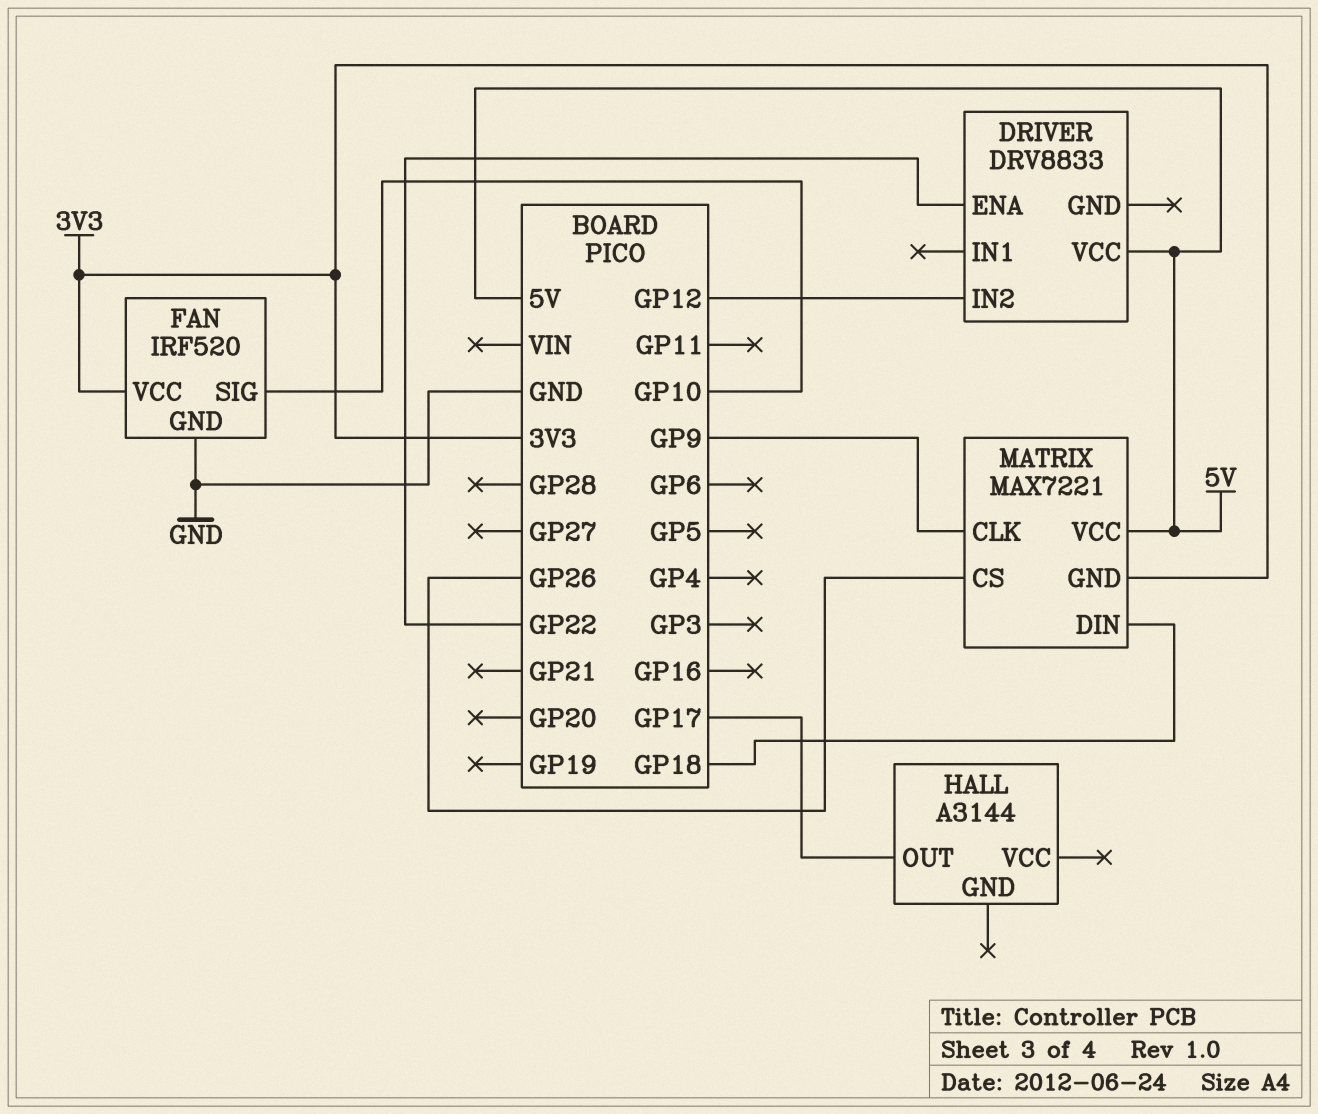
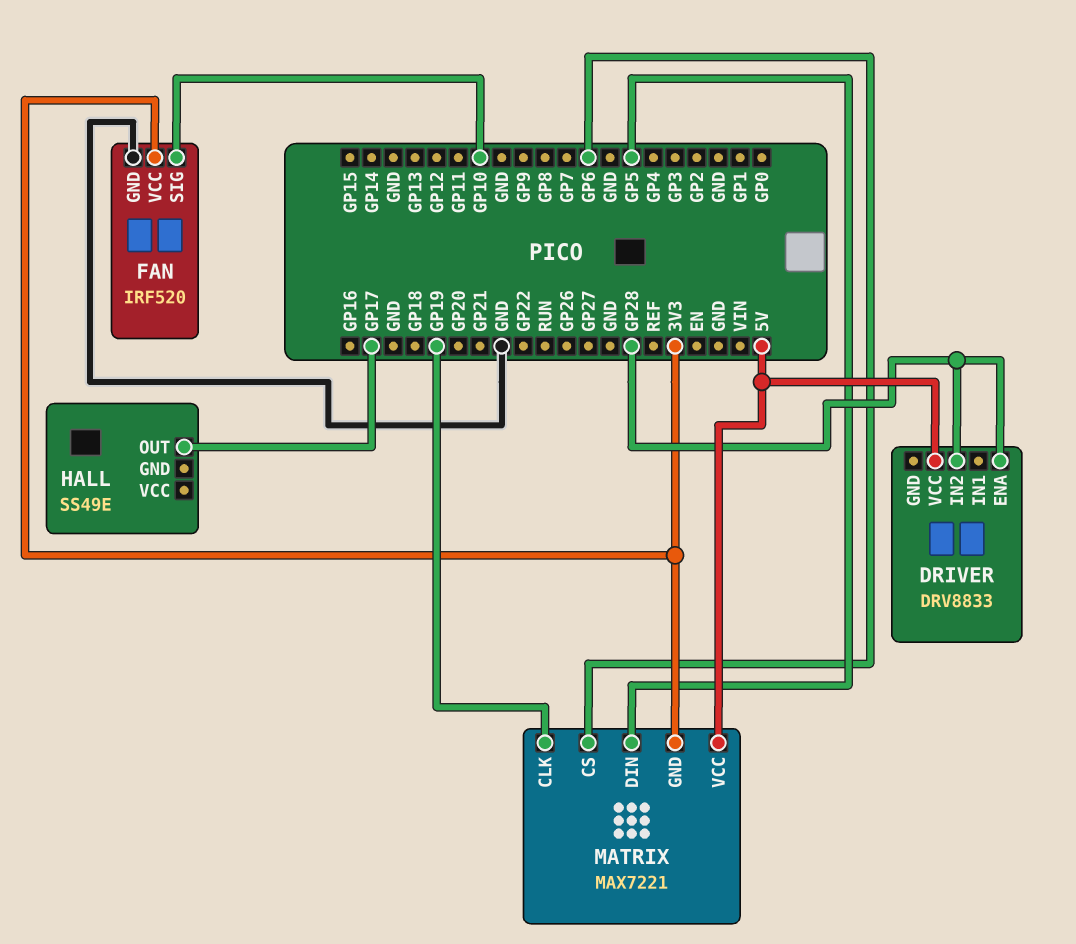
DRIVER pin ENA: GP22 -> GP28
DRIVER pin IN2: GP12 -> GP28
HALL: A3144 -> SS49E
MATRIX pin CLK: GP9 -> GP19
MATRIX pin CS: GP26 -> GP6
MATRIX pin DIN: GP18 -> GP5

